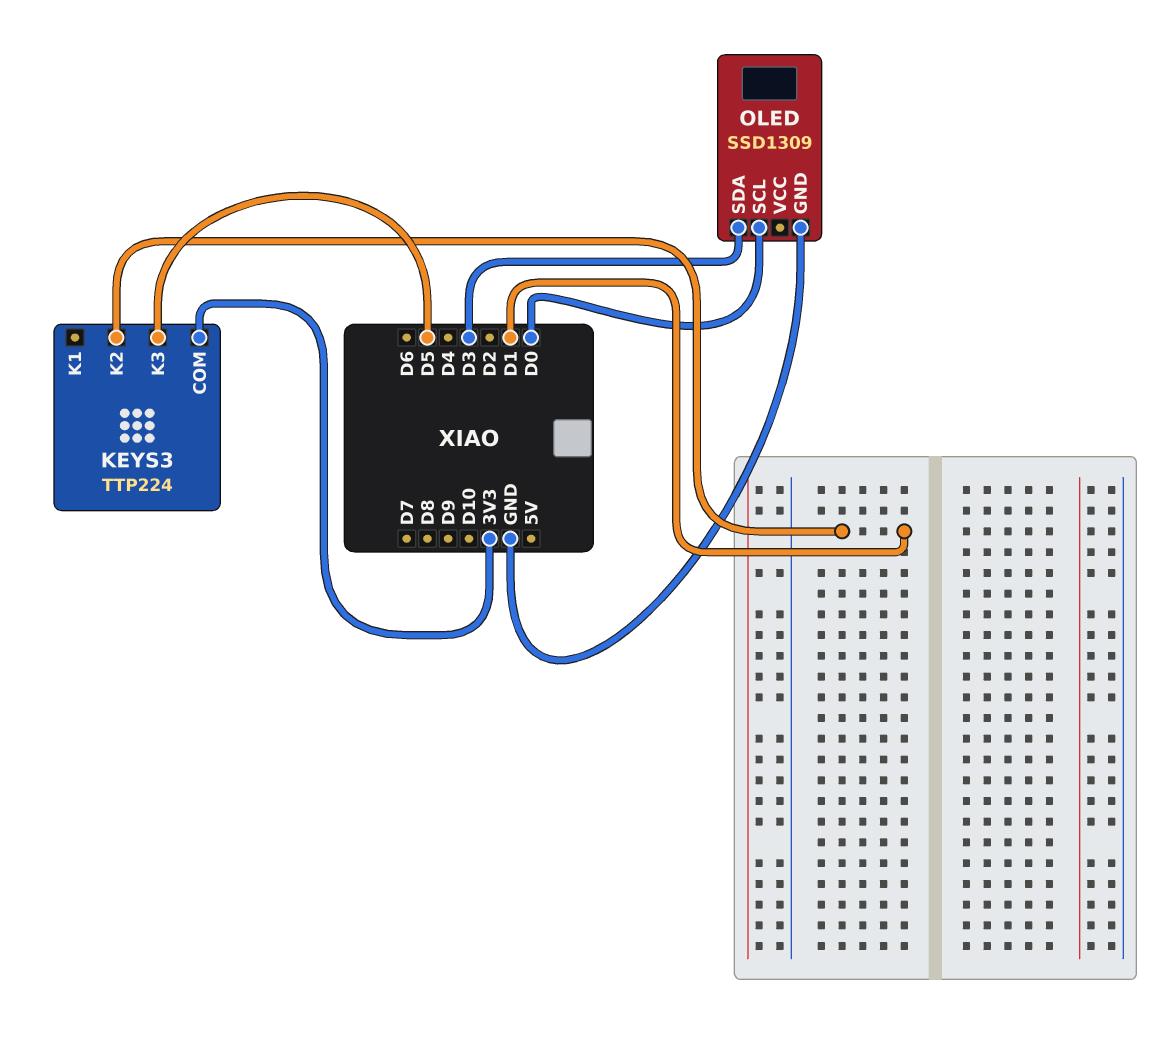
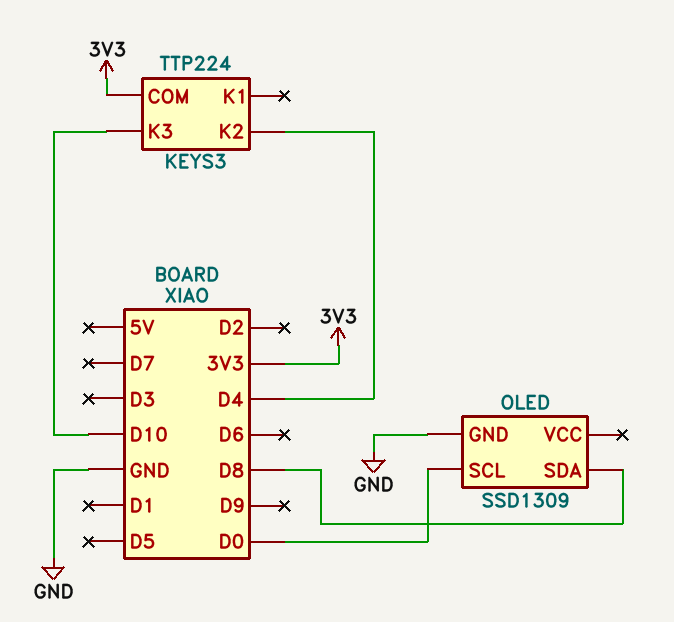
KEYS3 pin K2: D1 -> D4
KEYS3 pin K3: D5 -> D10
OLED pin SDA: D3 -> D8

